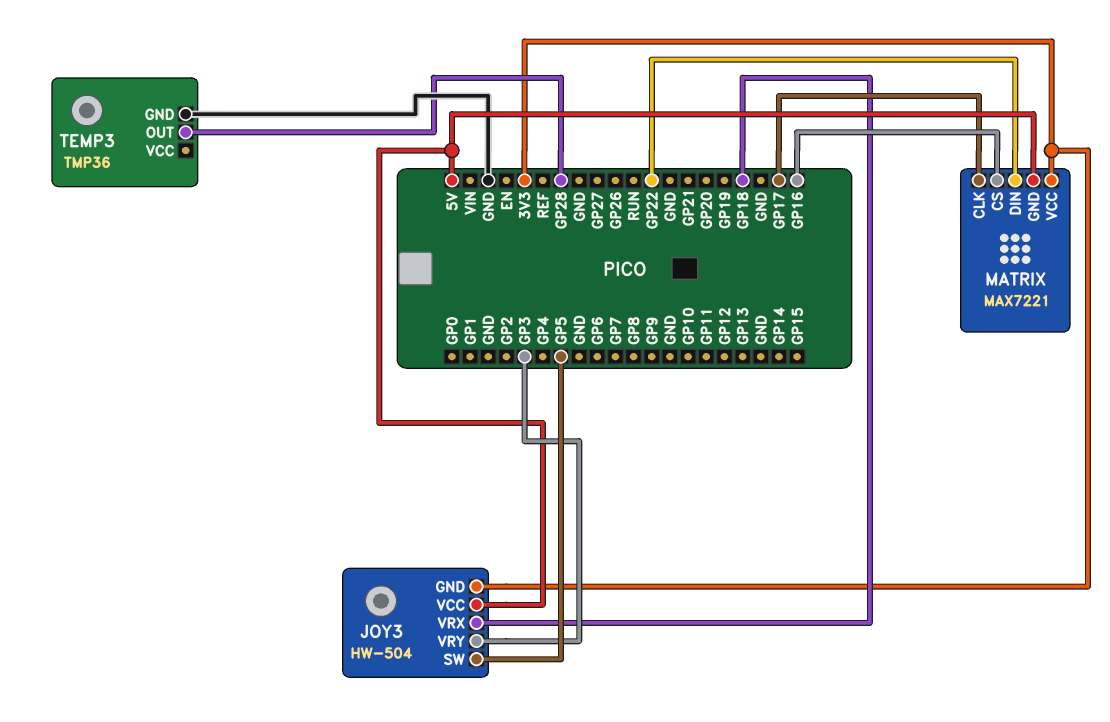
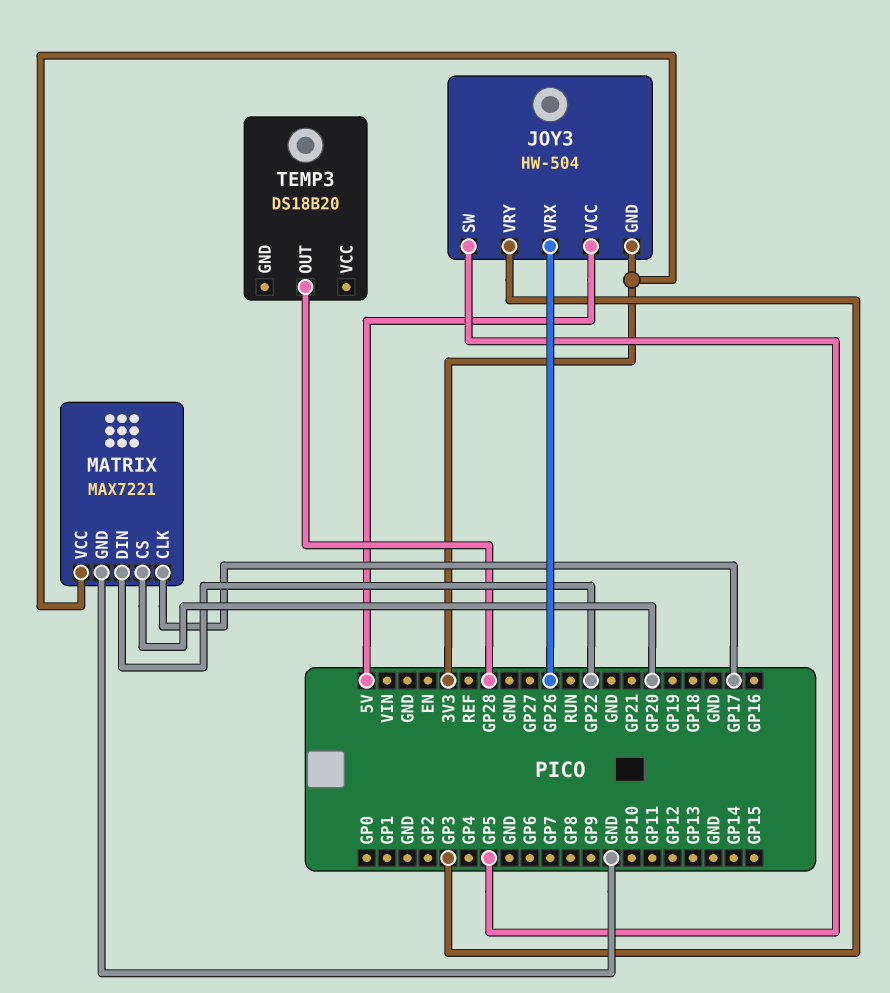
JOY3 pin VRX: GP18 -> GP26
MATRIX pin CS: GP16 -> GP20
MATRIX pin GND: 5V -> GND
TEMP3: TMP36 -> DS18B20
TEMP3 pin GND: GND -> none

